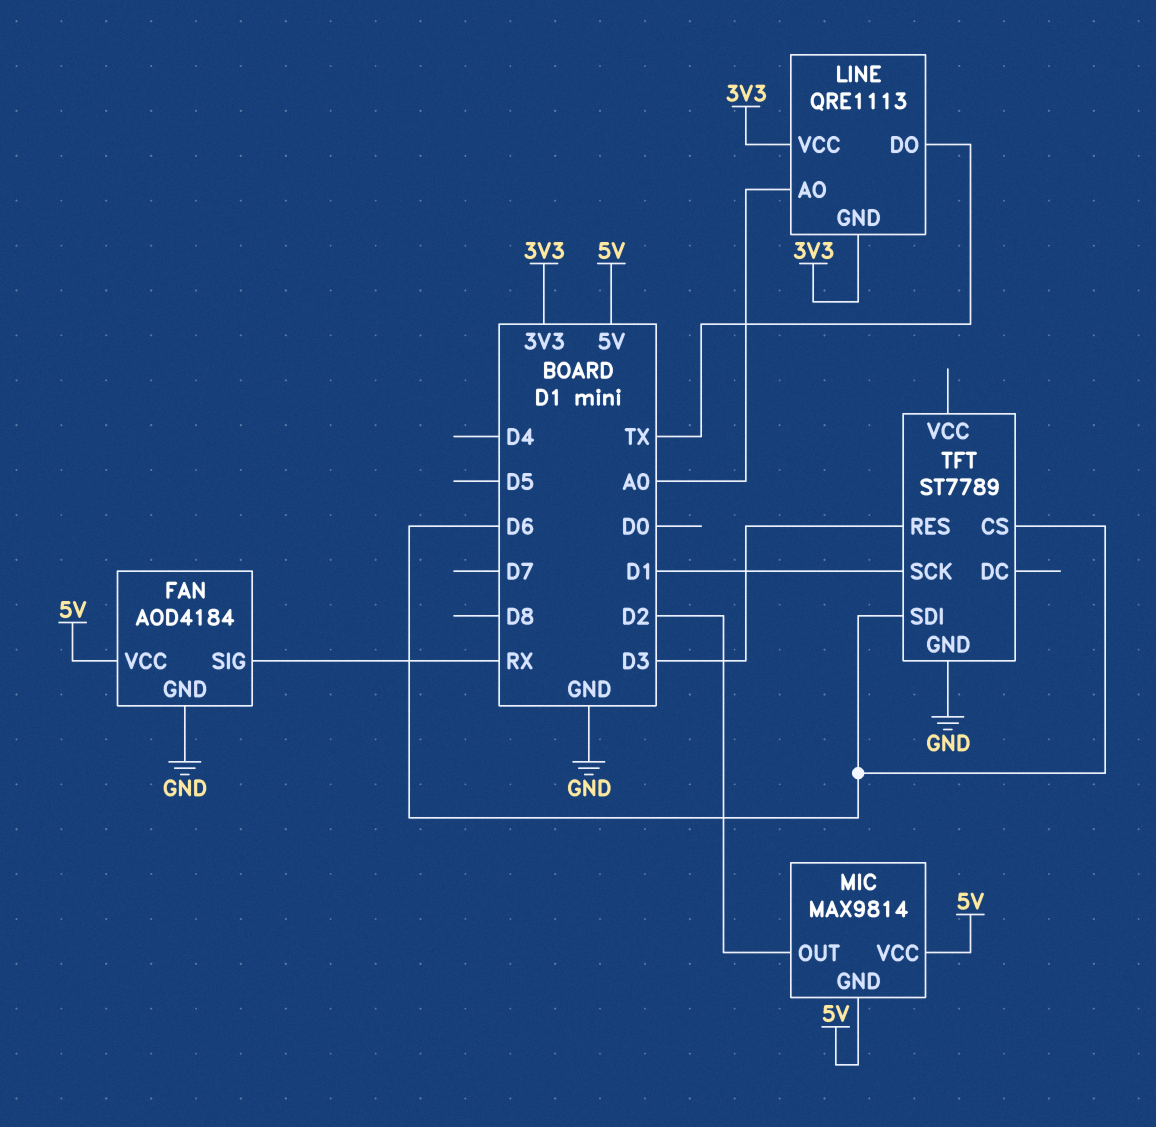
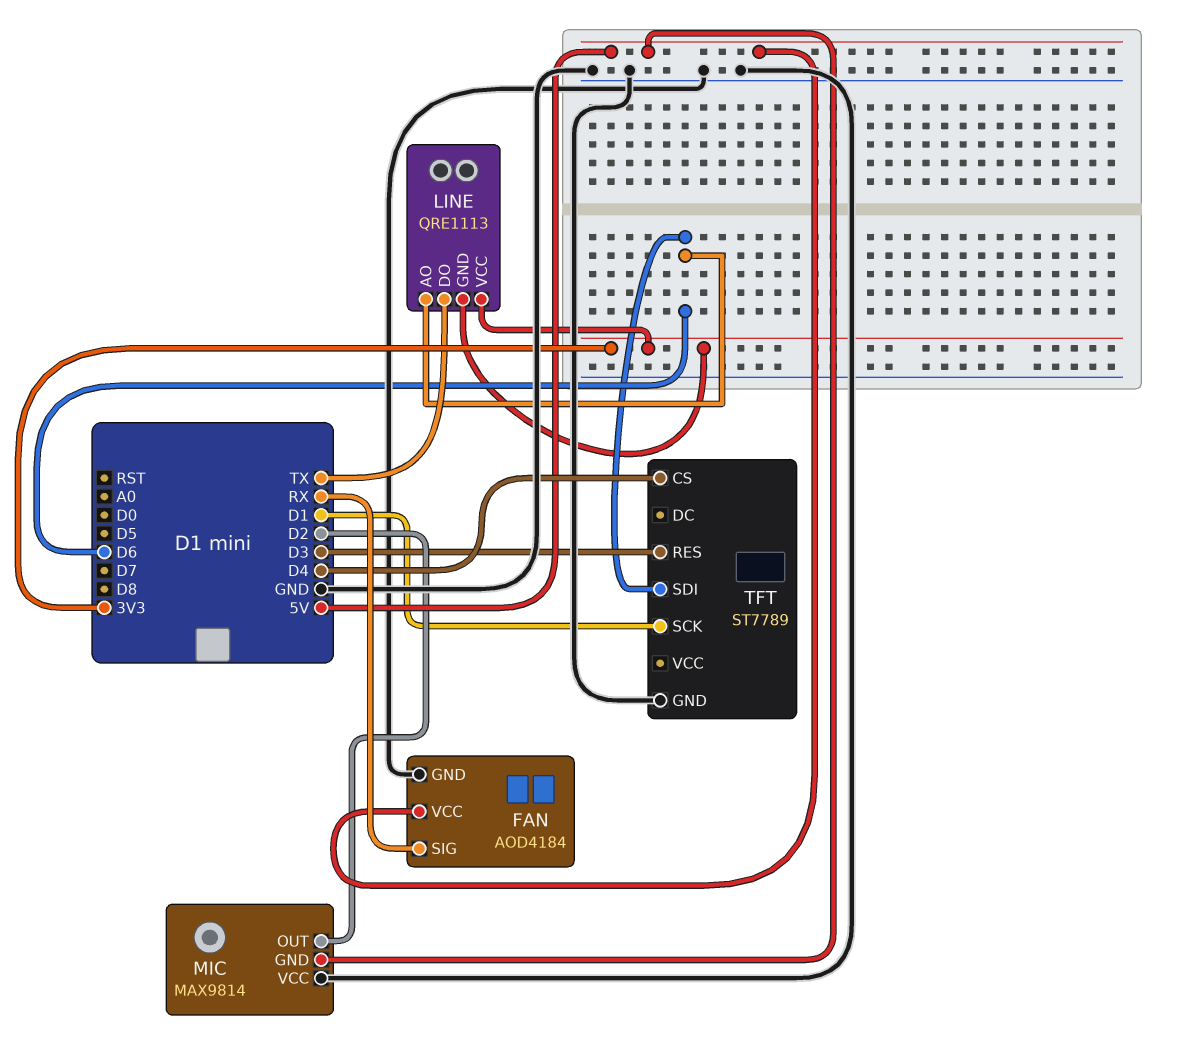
LINE pin AO: A0 -> D6
MIC pin VCC: 5V -> GND
TFT pin CS: D6 -> D4

